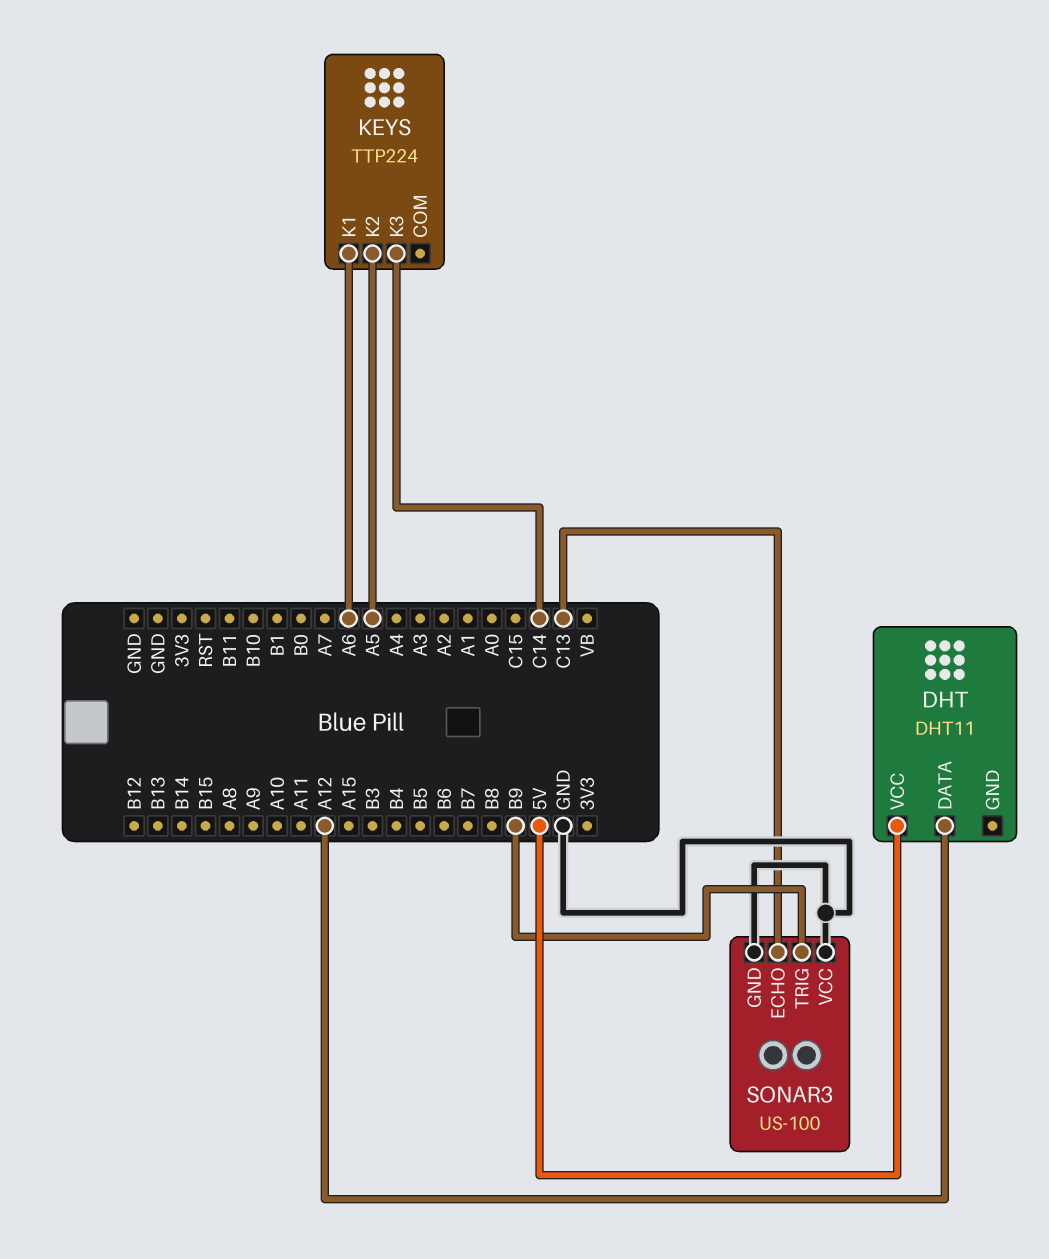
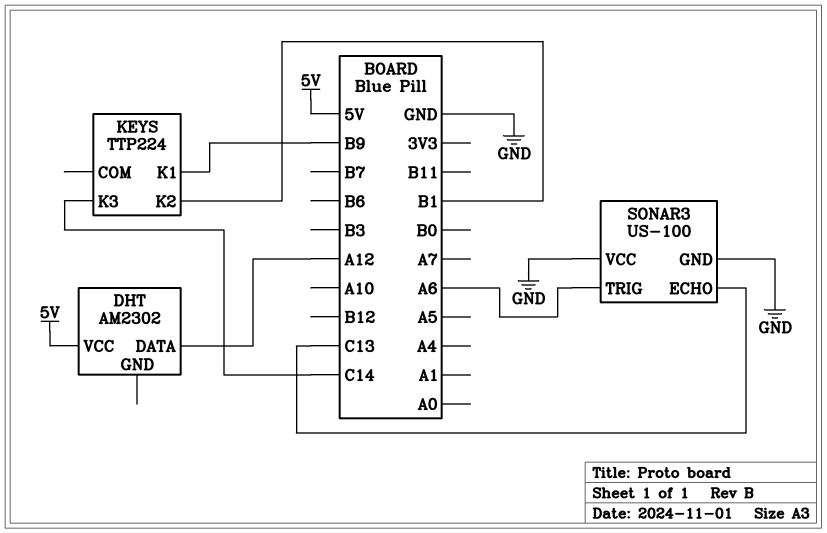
DHT: DHT11 -> AM2302
KEYS pin K1: A6 -> B9
KEYS pin K2: A5 -> B1
SONAR3 pin TRIG: B9 -> A6

